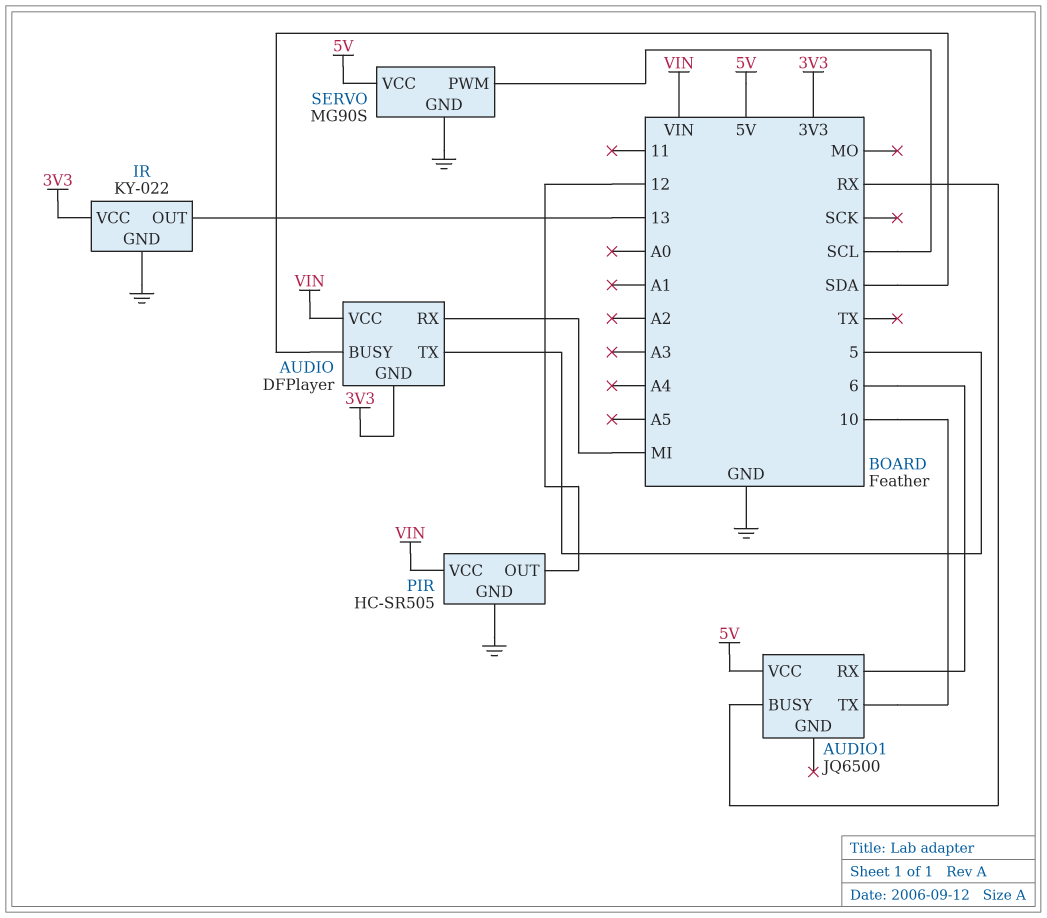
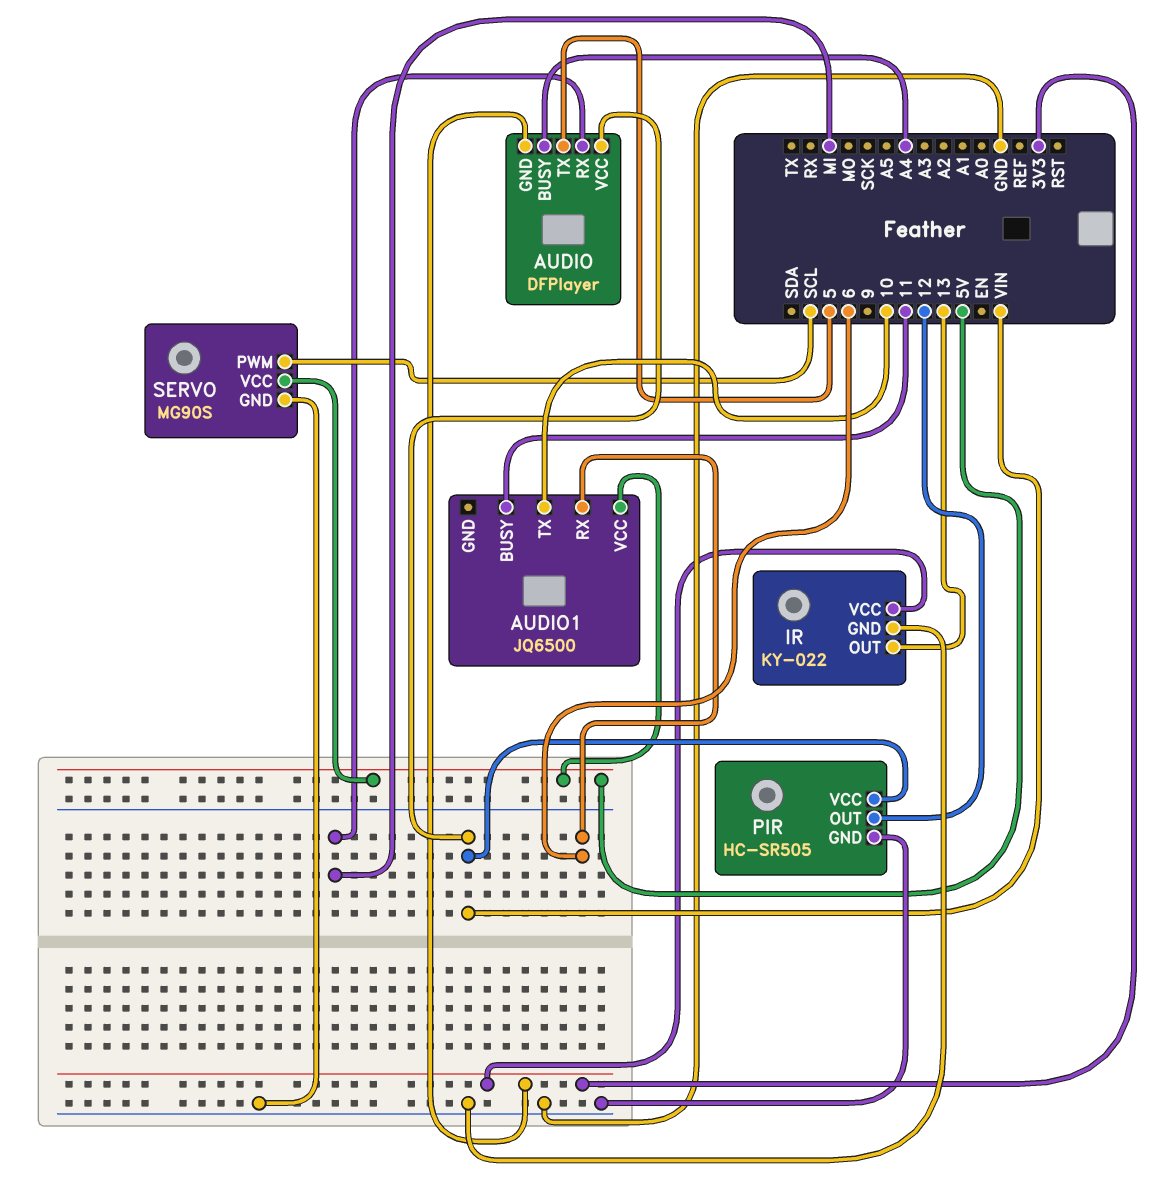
AUDIO pin BUSY: SDA -> A4
AUDIO1 pin BUSY: RX -> 11

